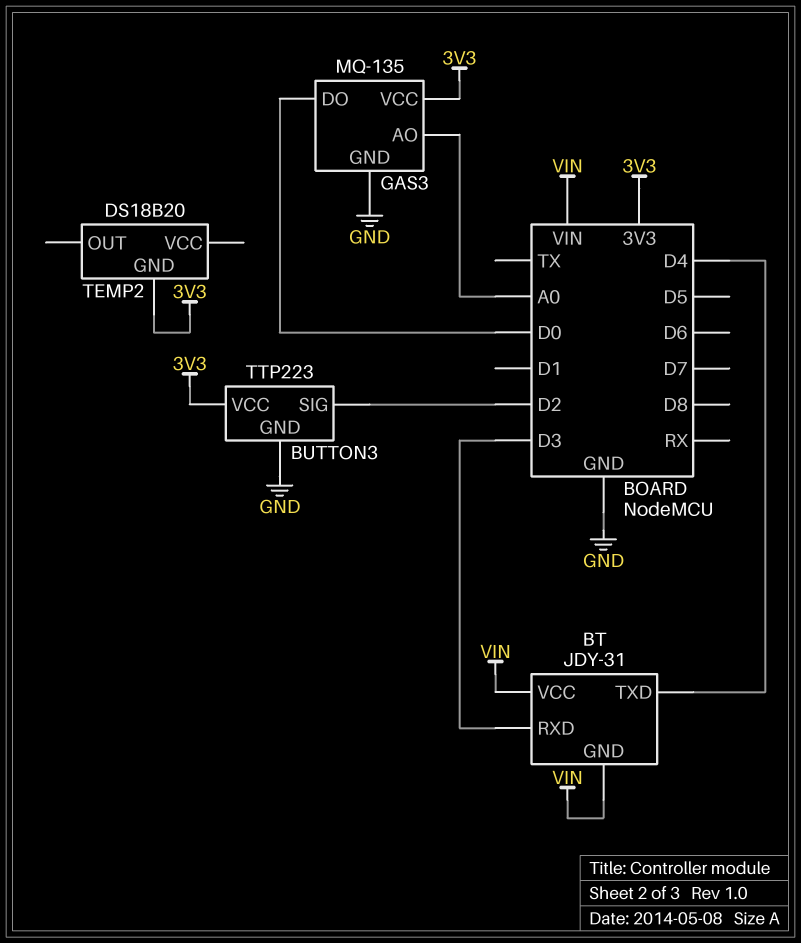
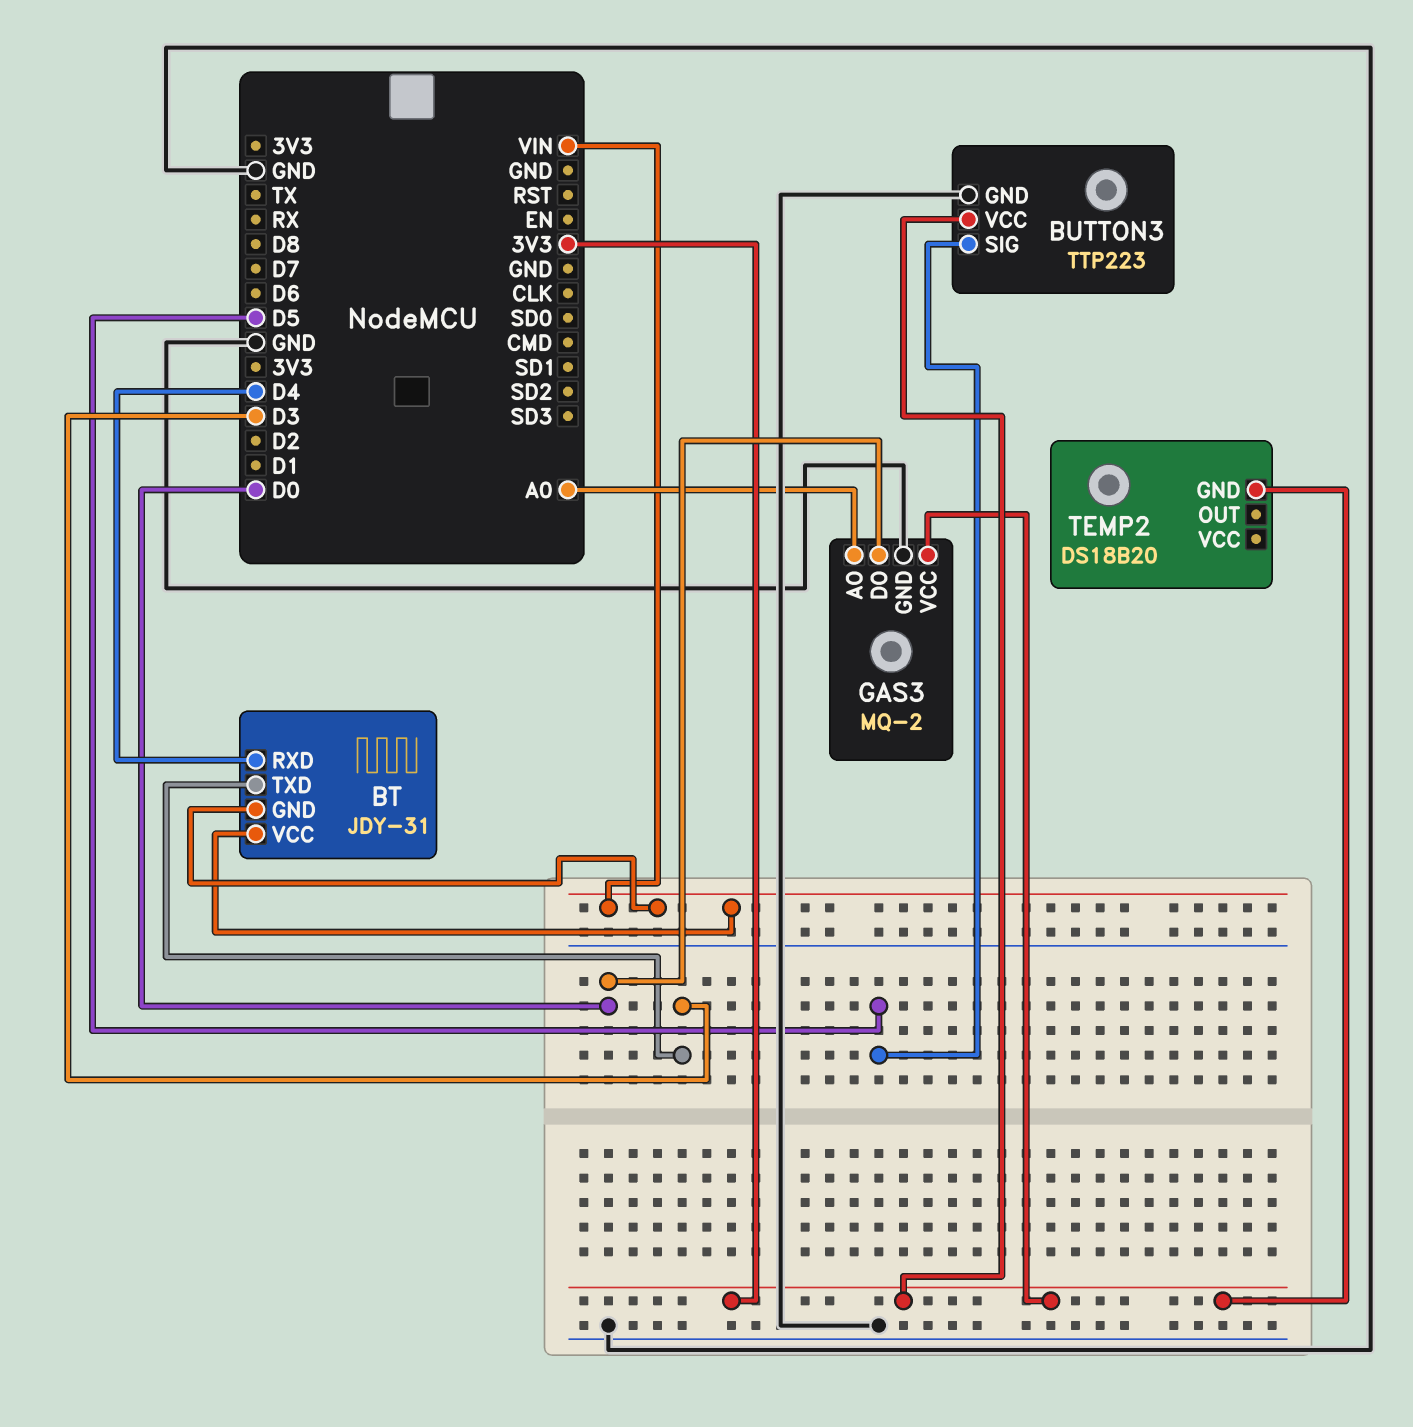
BT pin RXD: D3 -> D4
BT pin TXD: D4 -> D3
BUTTON3 pin SIG: D2 -> D5
GAS3: MQ-135 -> MQ-2

